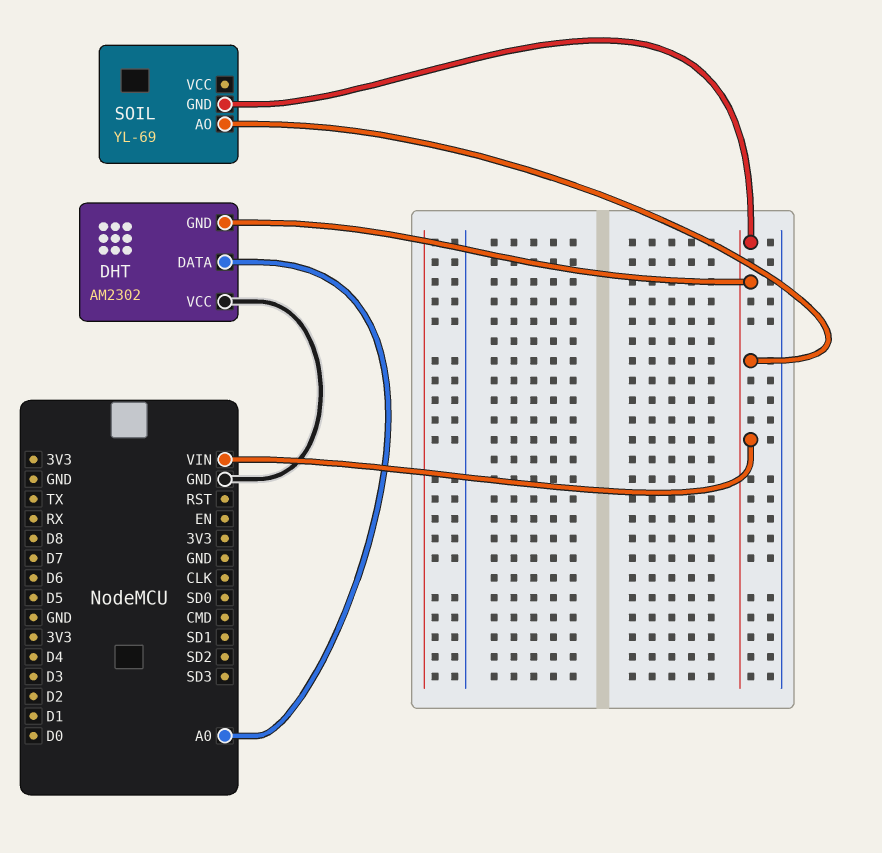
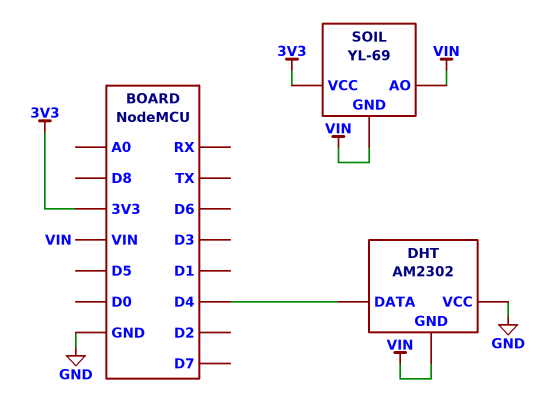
DHT pin DATA: A0 -> D4
SOIL pin VCC: none -> 3V3

